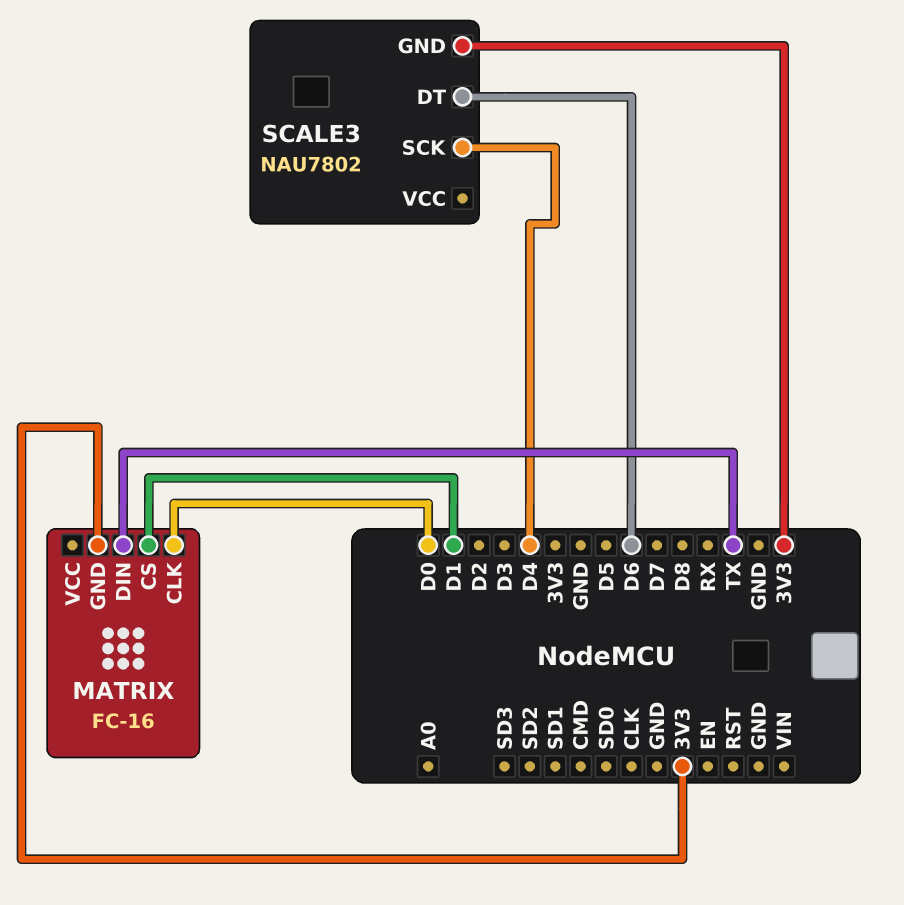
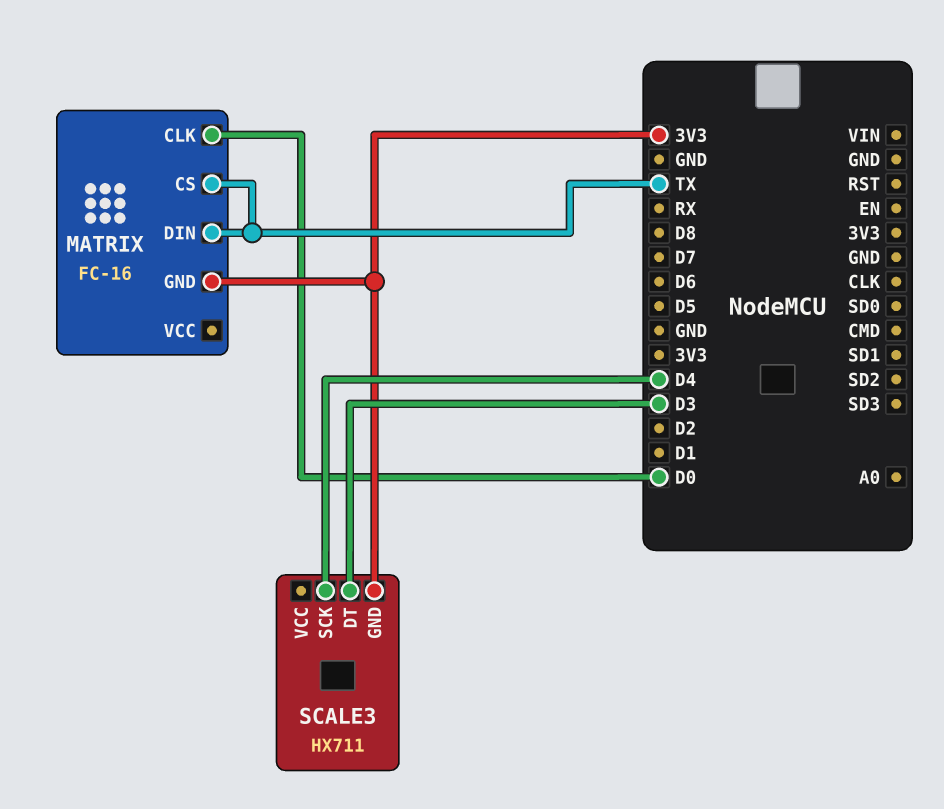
MATRIX pin CS: D1 -> TX
SCALE3: NAU7802 -> HX711
SCALE3 pin DT: D6 -> D3

